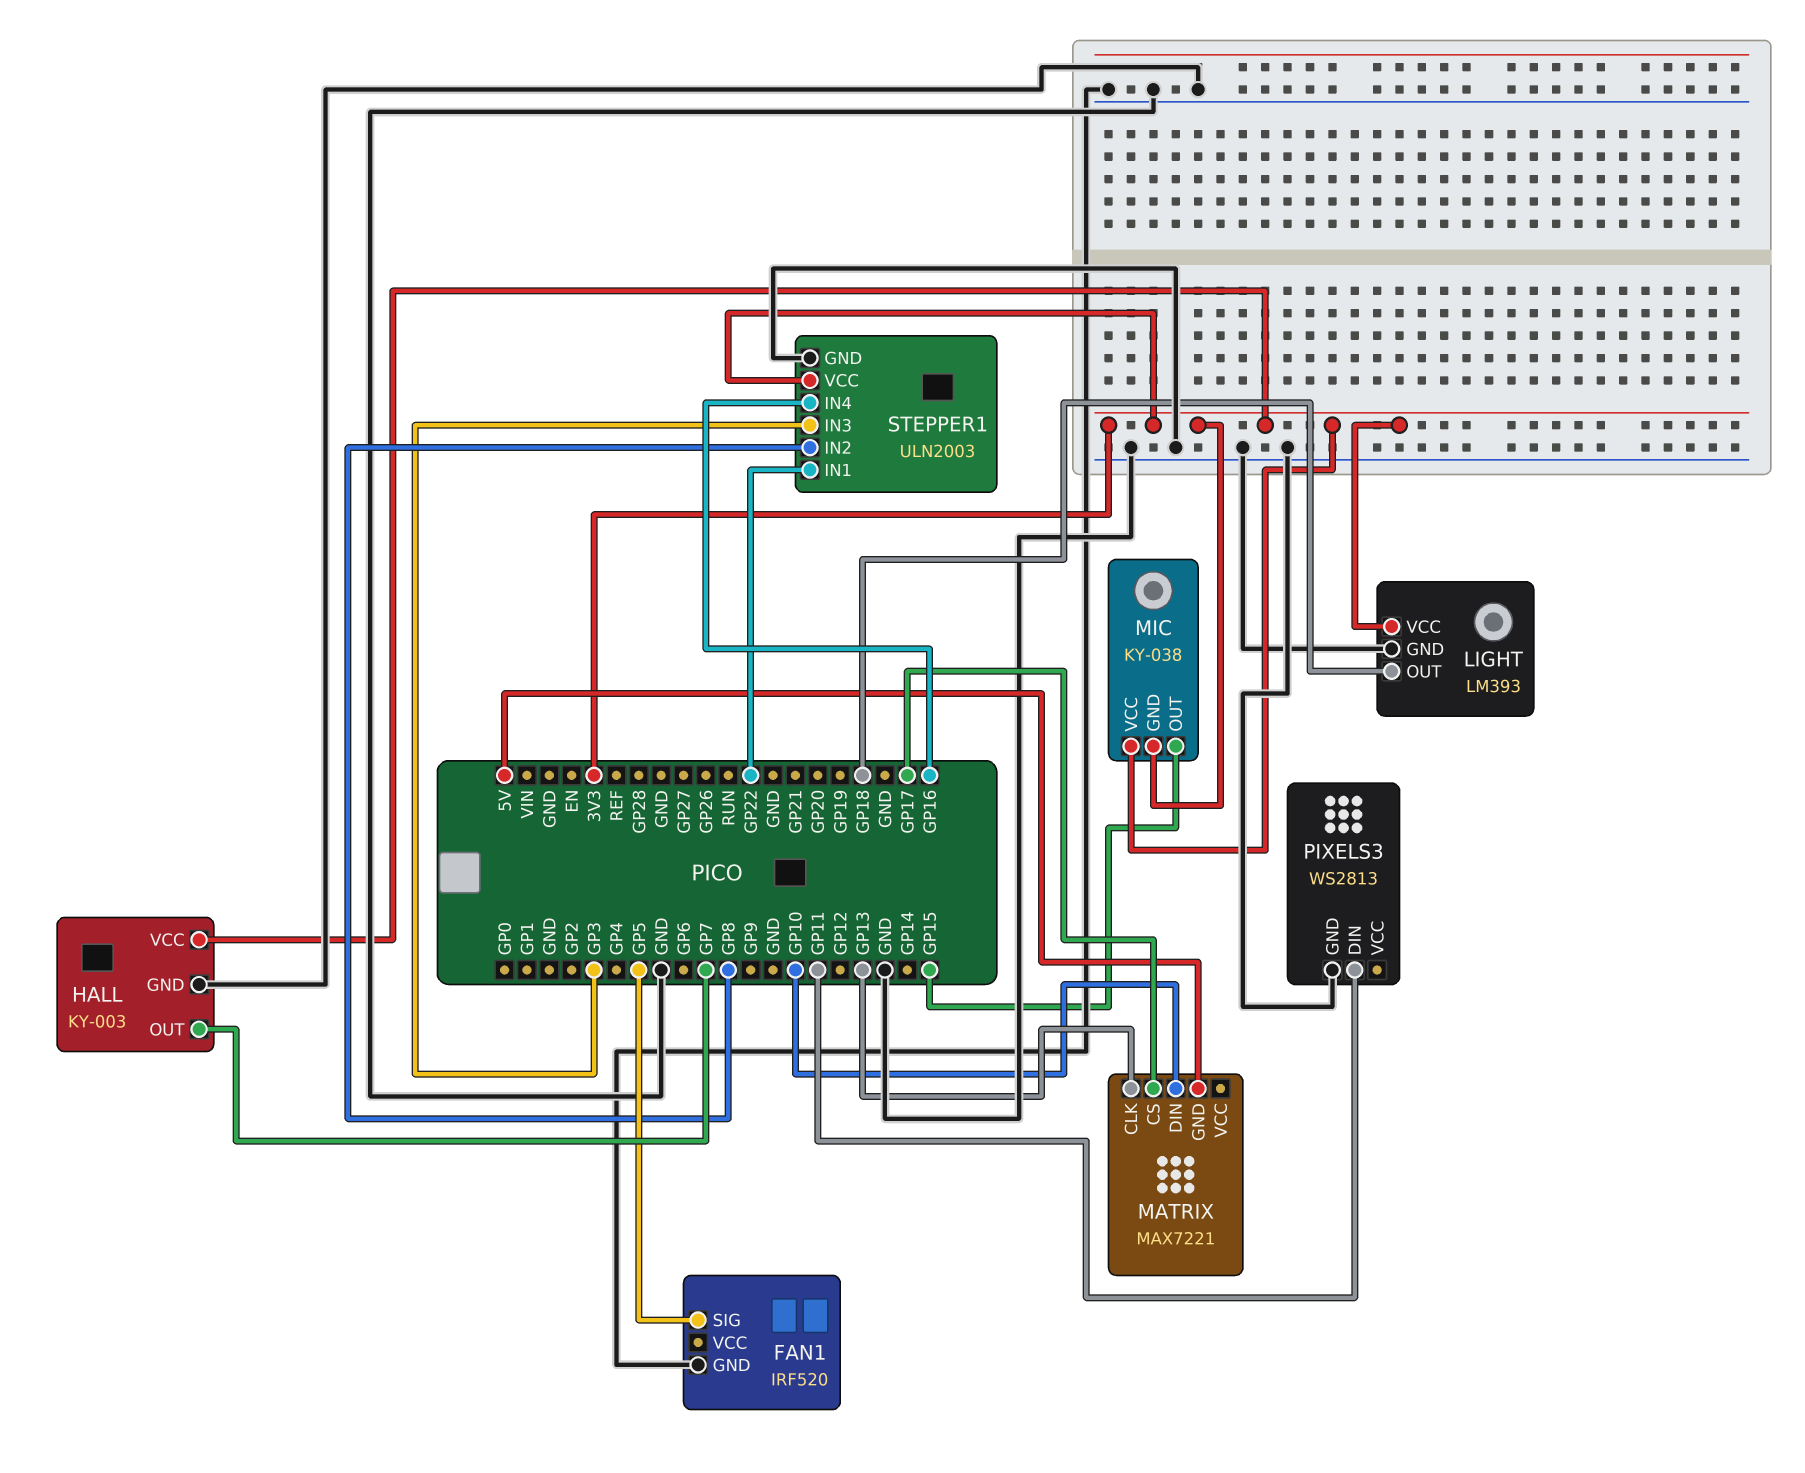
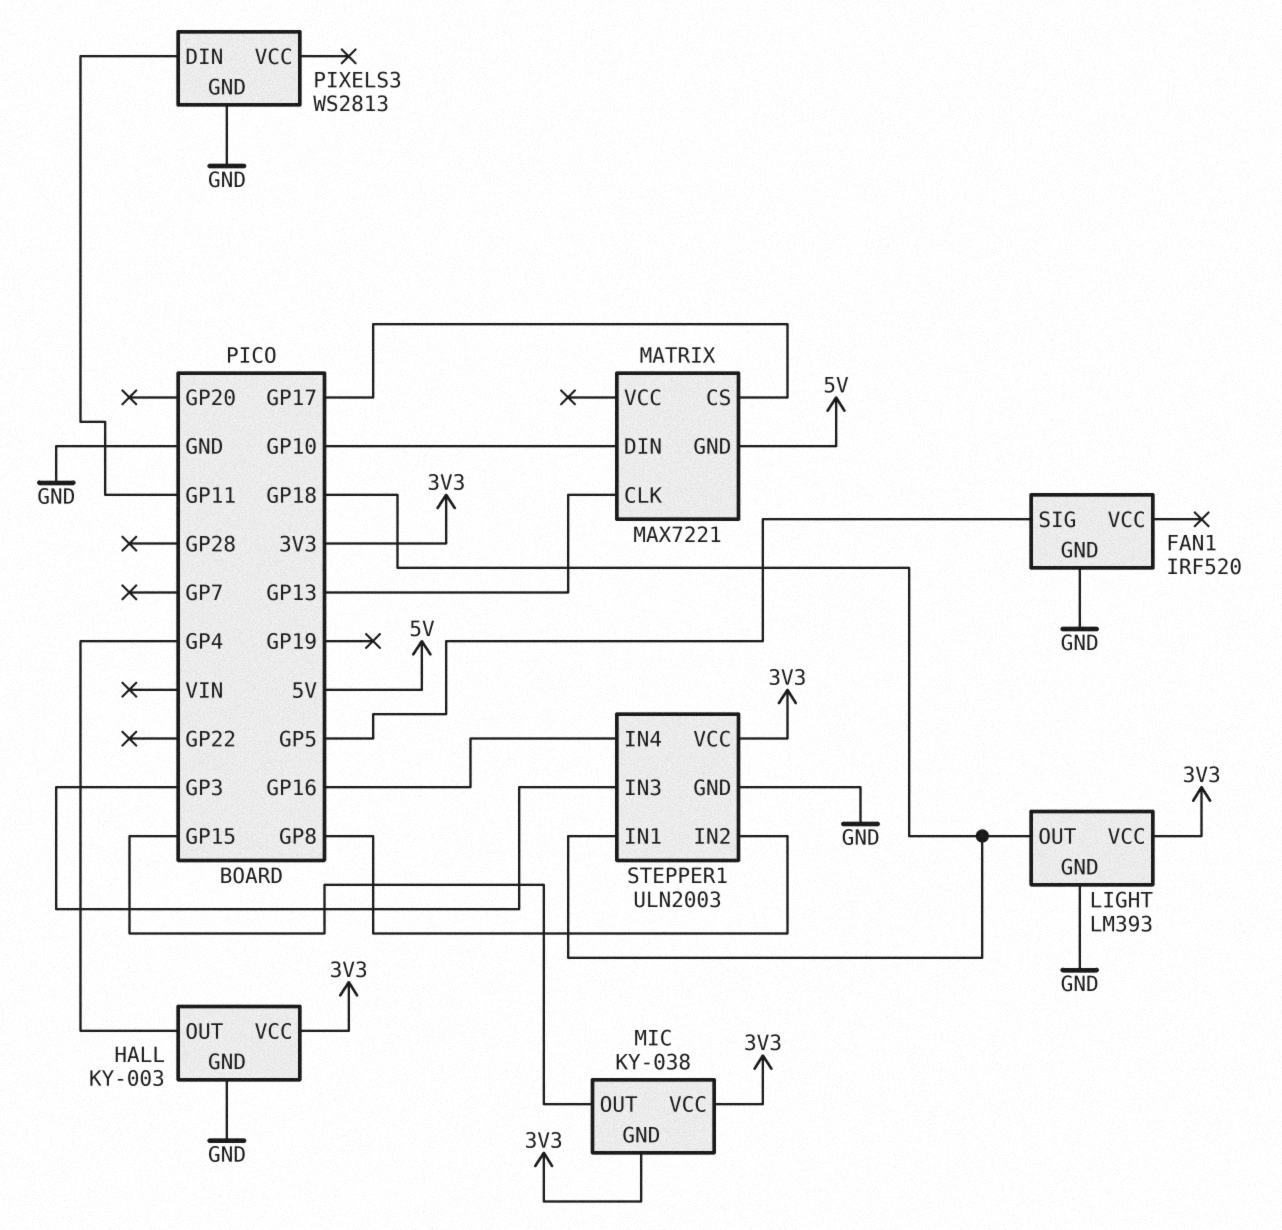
HALL pin OUT: GP7 -> GP4
STEPPER1 pin IN1: GP22 -> GP18

